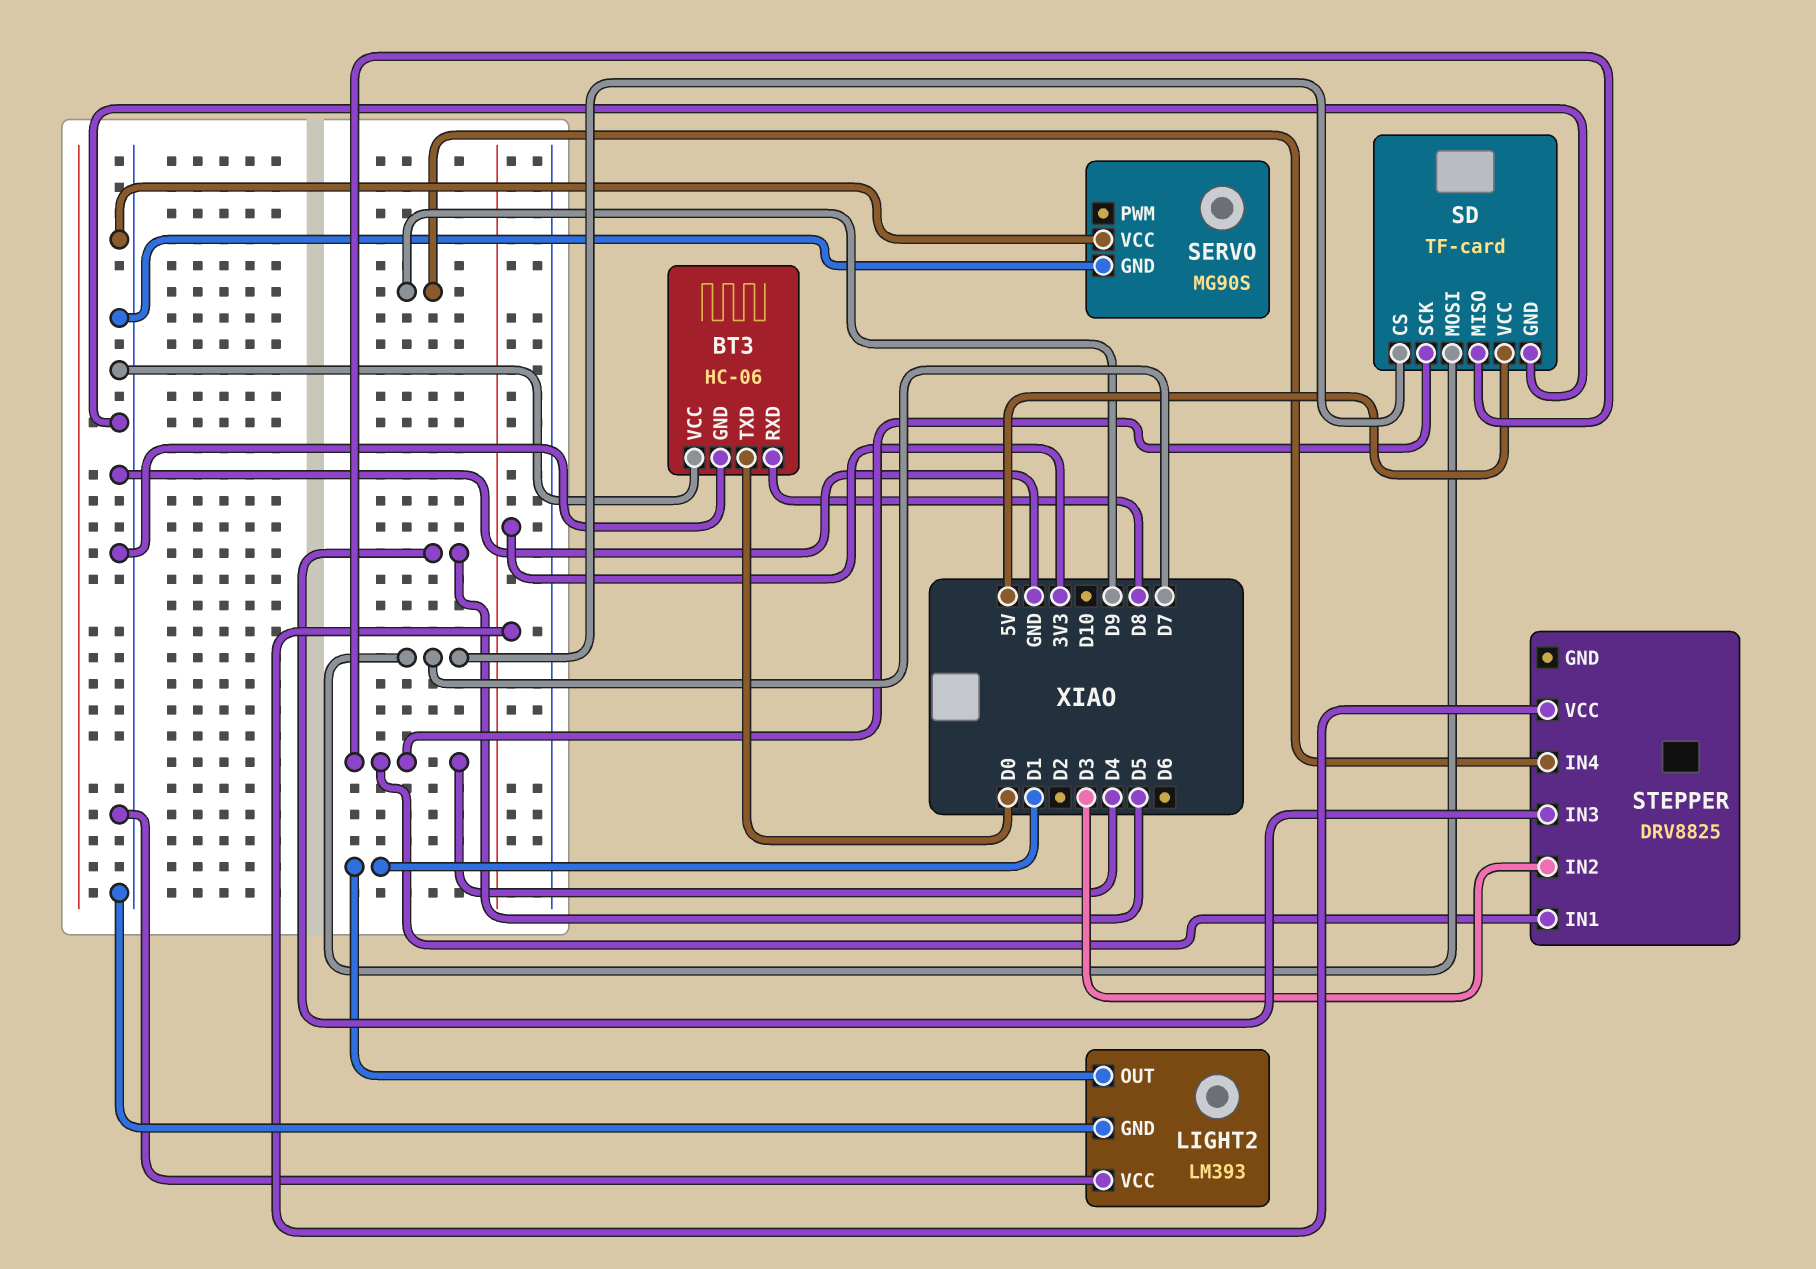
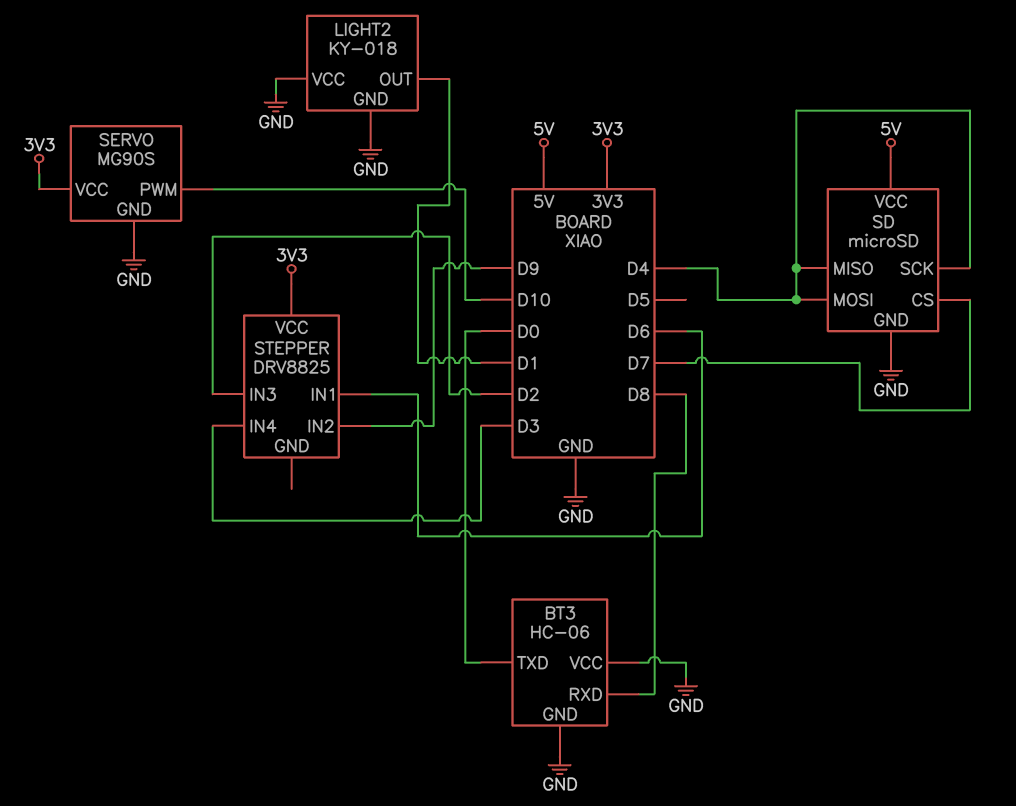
LIGHT2: LM393 -> KY-018
SD: TF-card -> microSD
SD pin MOSI: D7 -> D4
SERVO pin PWM: none -> D10
SERVO pin VCC: GND -> 3V3
STEPPER pin IN1: D4 -> D6
STEPPER pin IN2: D3 -> D9
STEPPER pin IN3: D5 -> D2
STEPPER pin IN4: D9 -> D3

